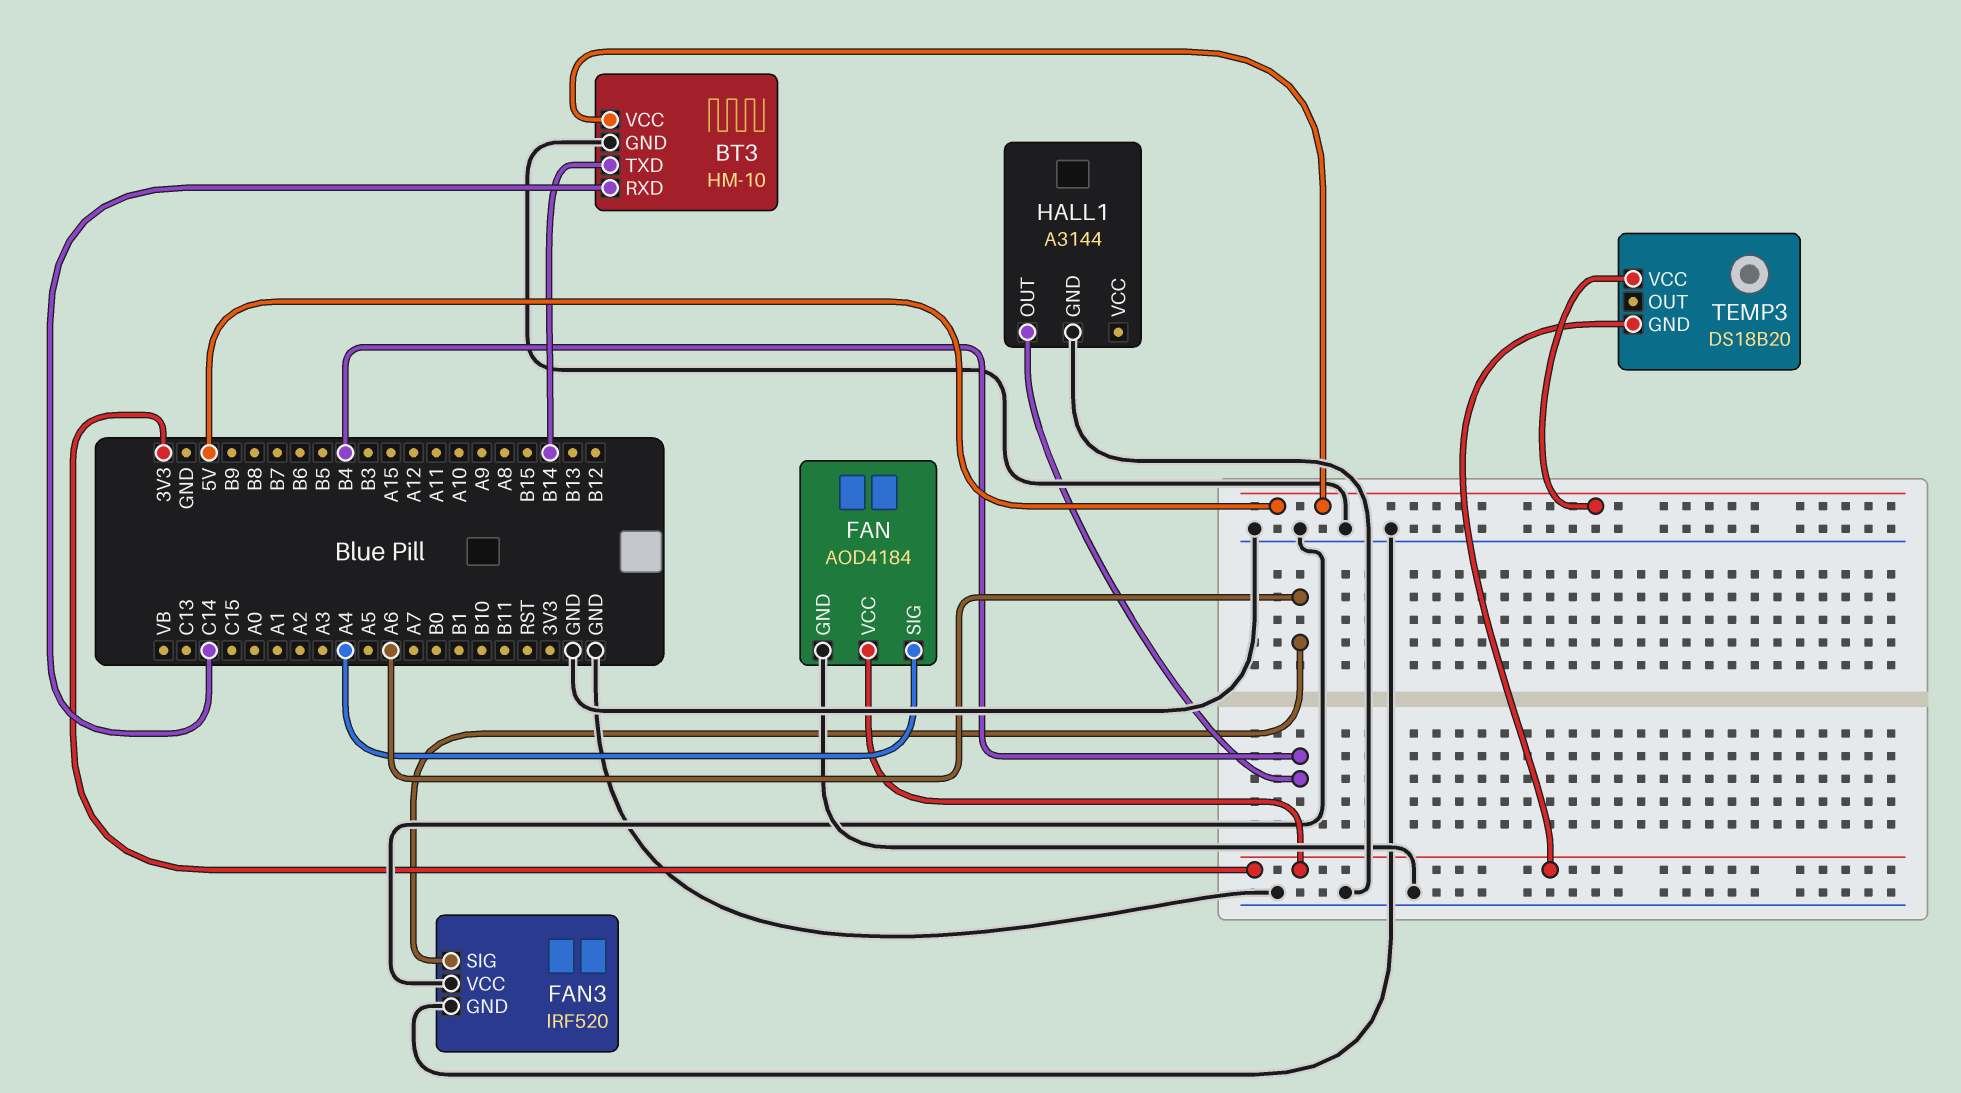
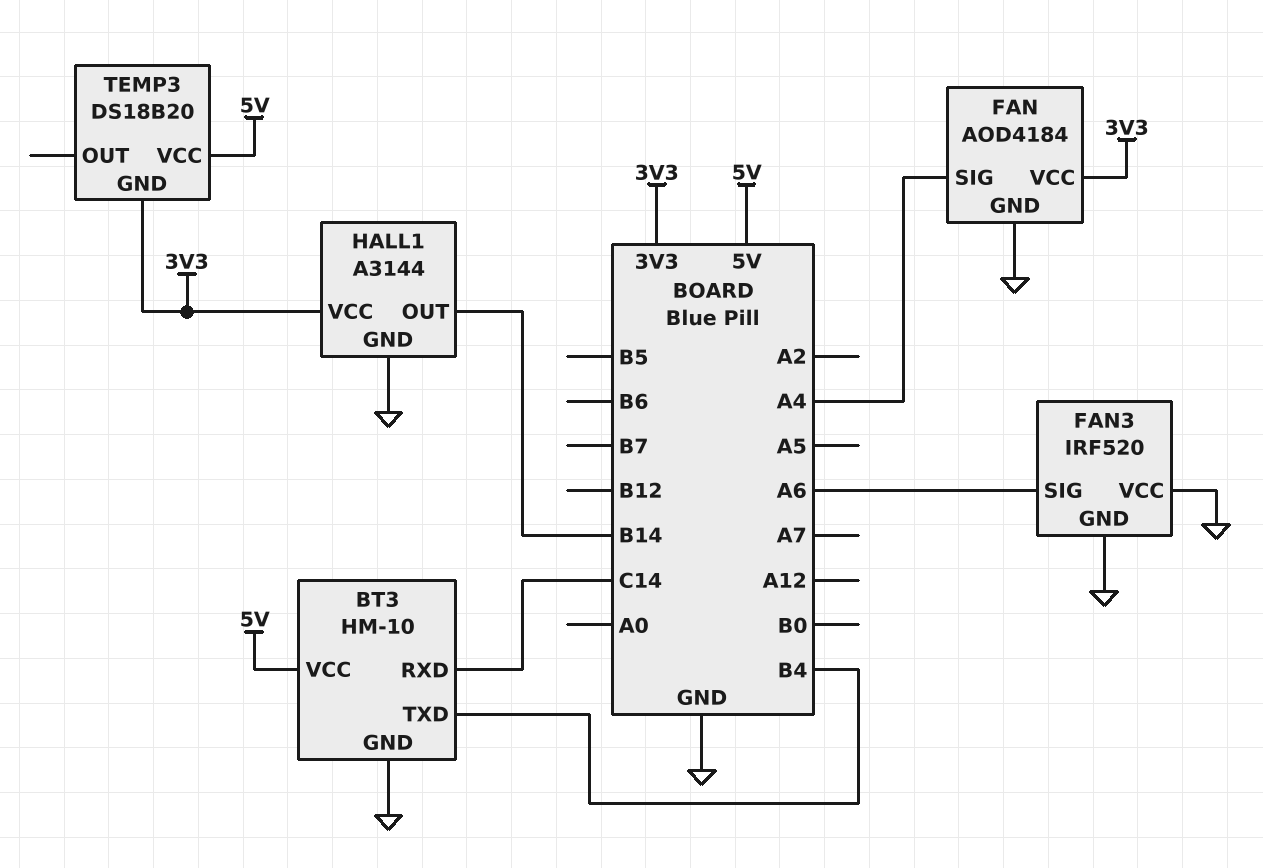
BT3 pin TXD: B14 -> B4
HALL1 pin OUT: B4 -> B14
HALL1 pin VCC: none -> 3V3

